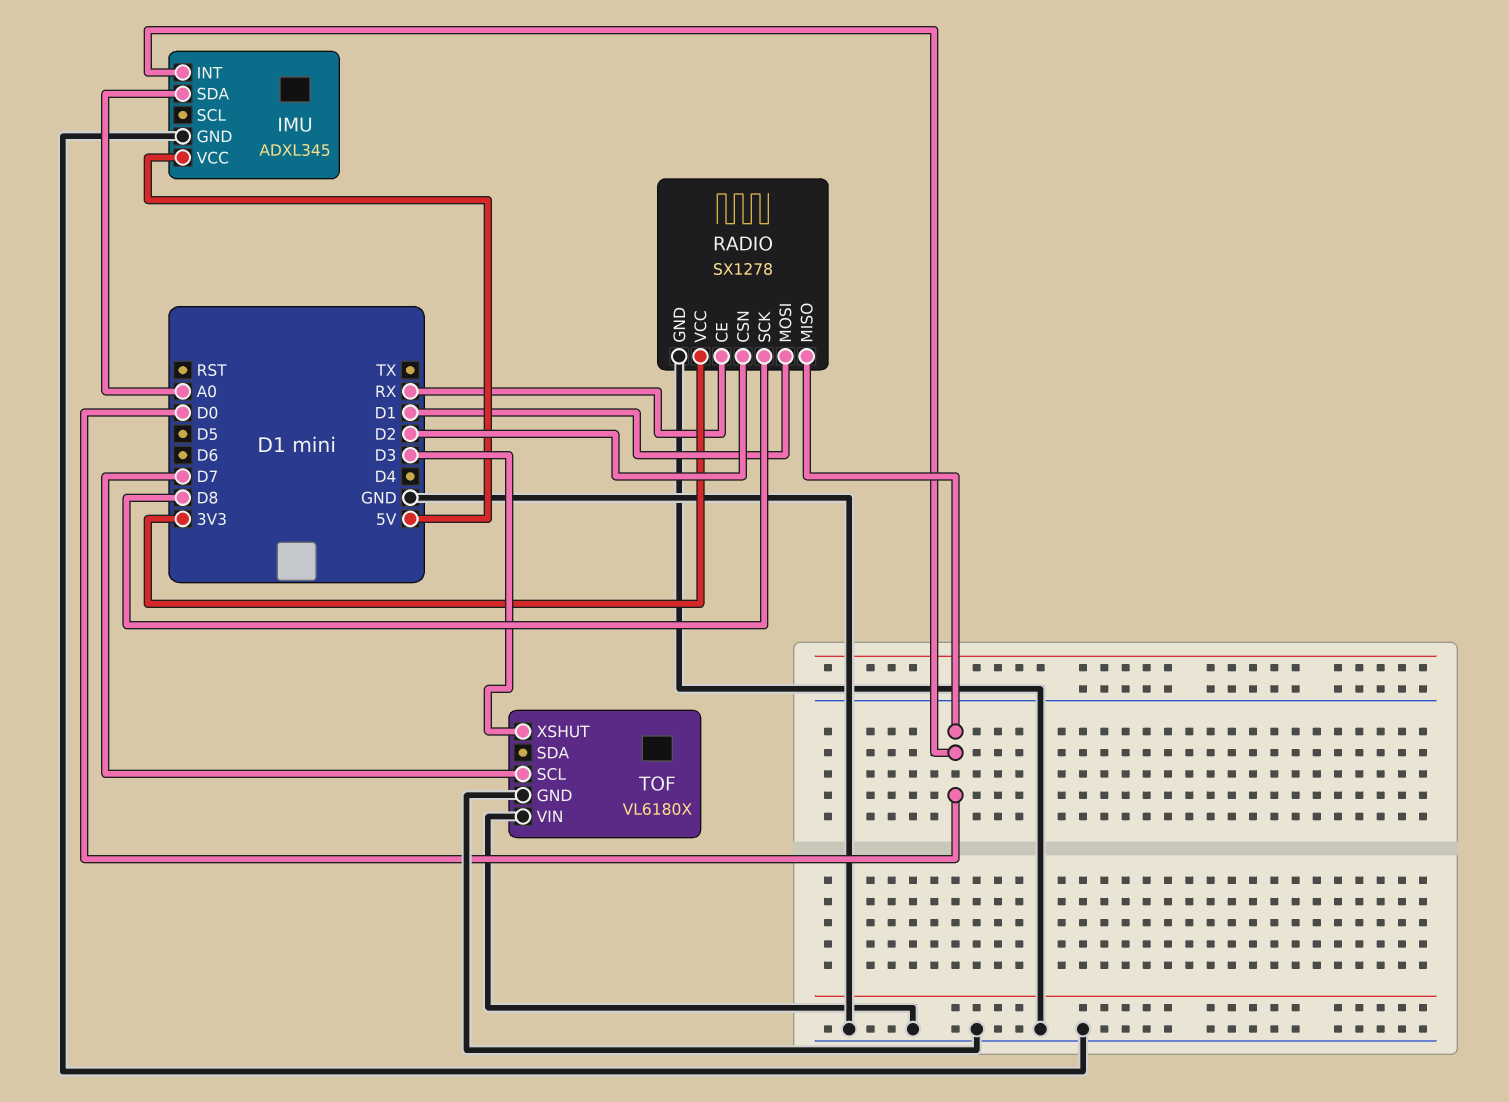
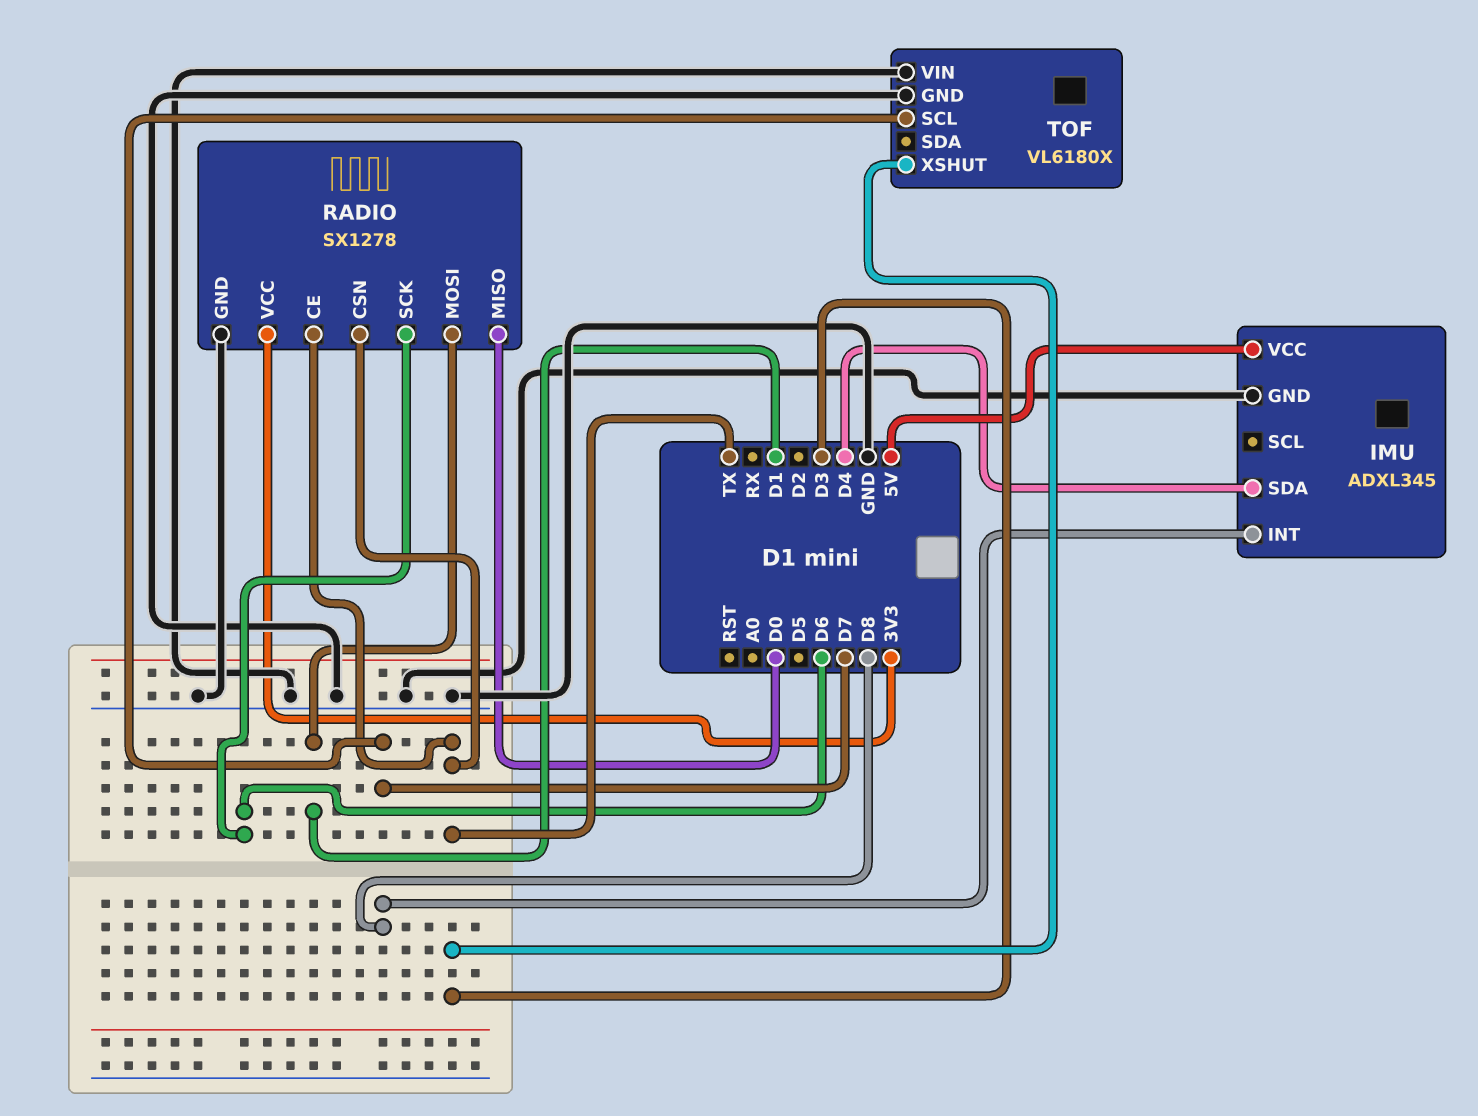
IMU pin INT: D0 -> D8
IMU pin SDA: A0 -> D4
RADIO pin CE: RX -> TX
RADIO pin CSN: D2 -> TX
RADIO pin SCK: D8 -> D6

